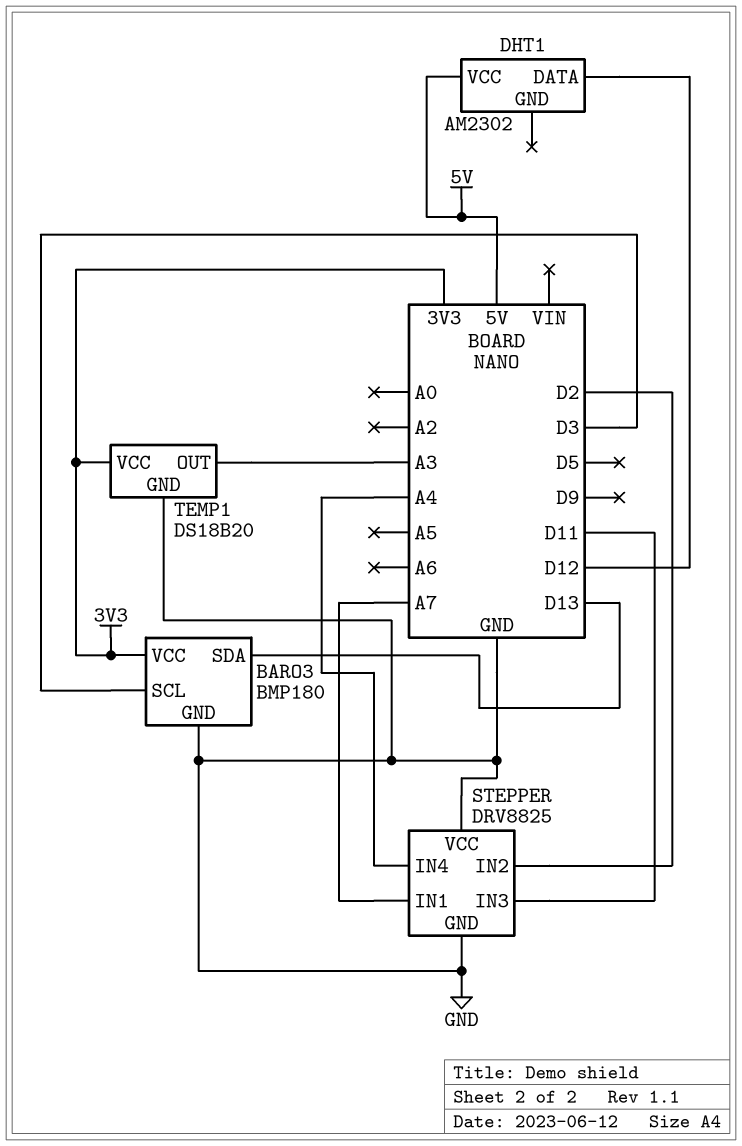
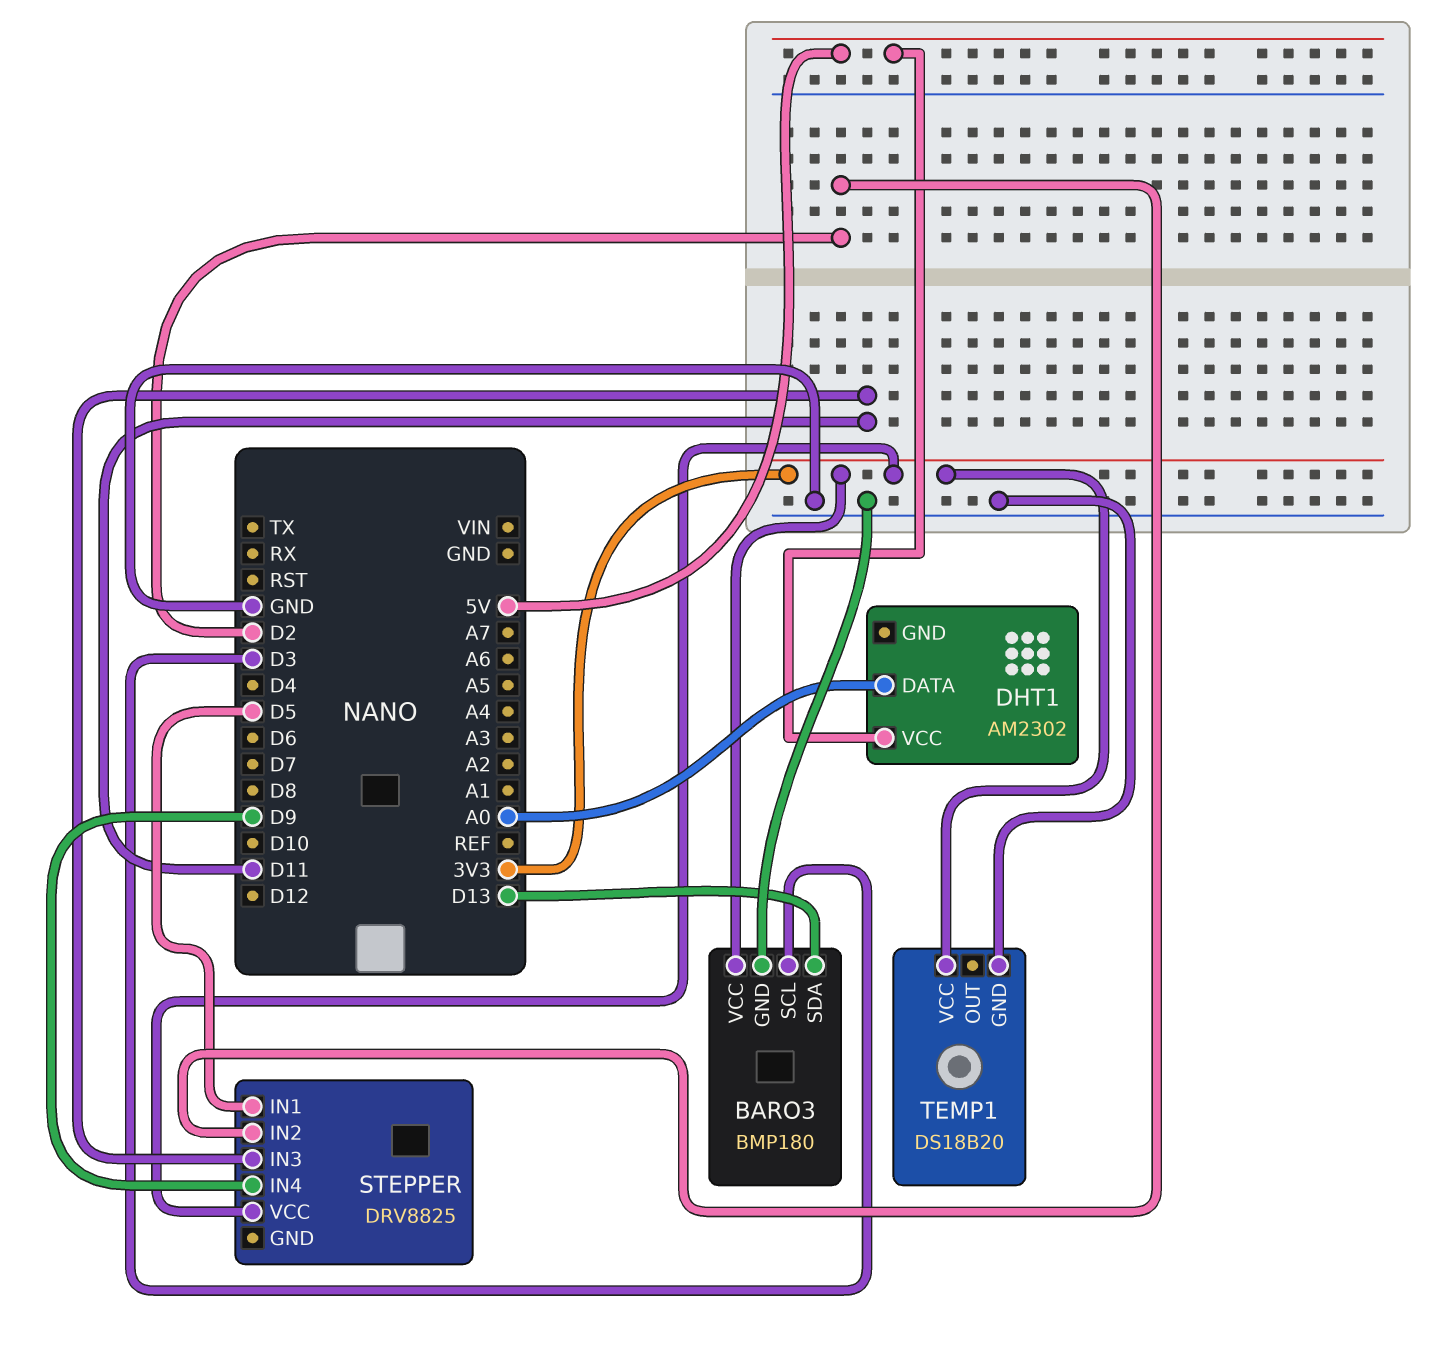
DHT1 pin DATA: D12 -> A0
STEPPER pin GND: GND -> none
STEPPER pin IN1: A7 -> D5
STEPPER pin IN4: A4 -> D9
STEPPER pin VCC: GND -> 3V3
TEMP1 pin OUT: A3 -> none

